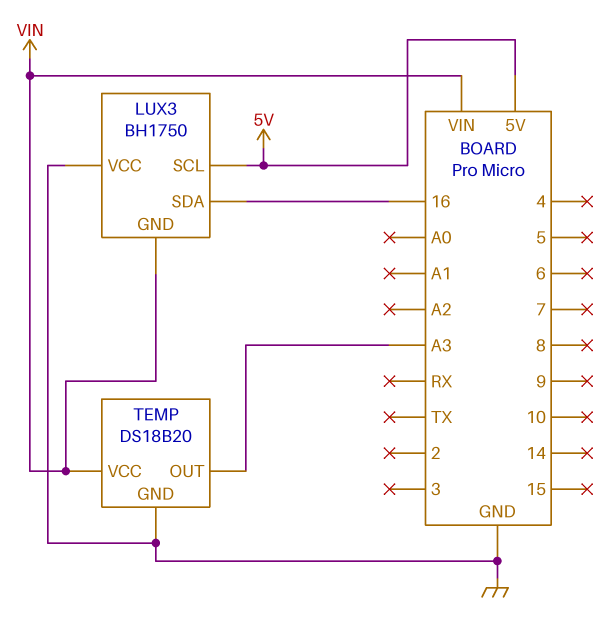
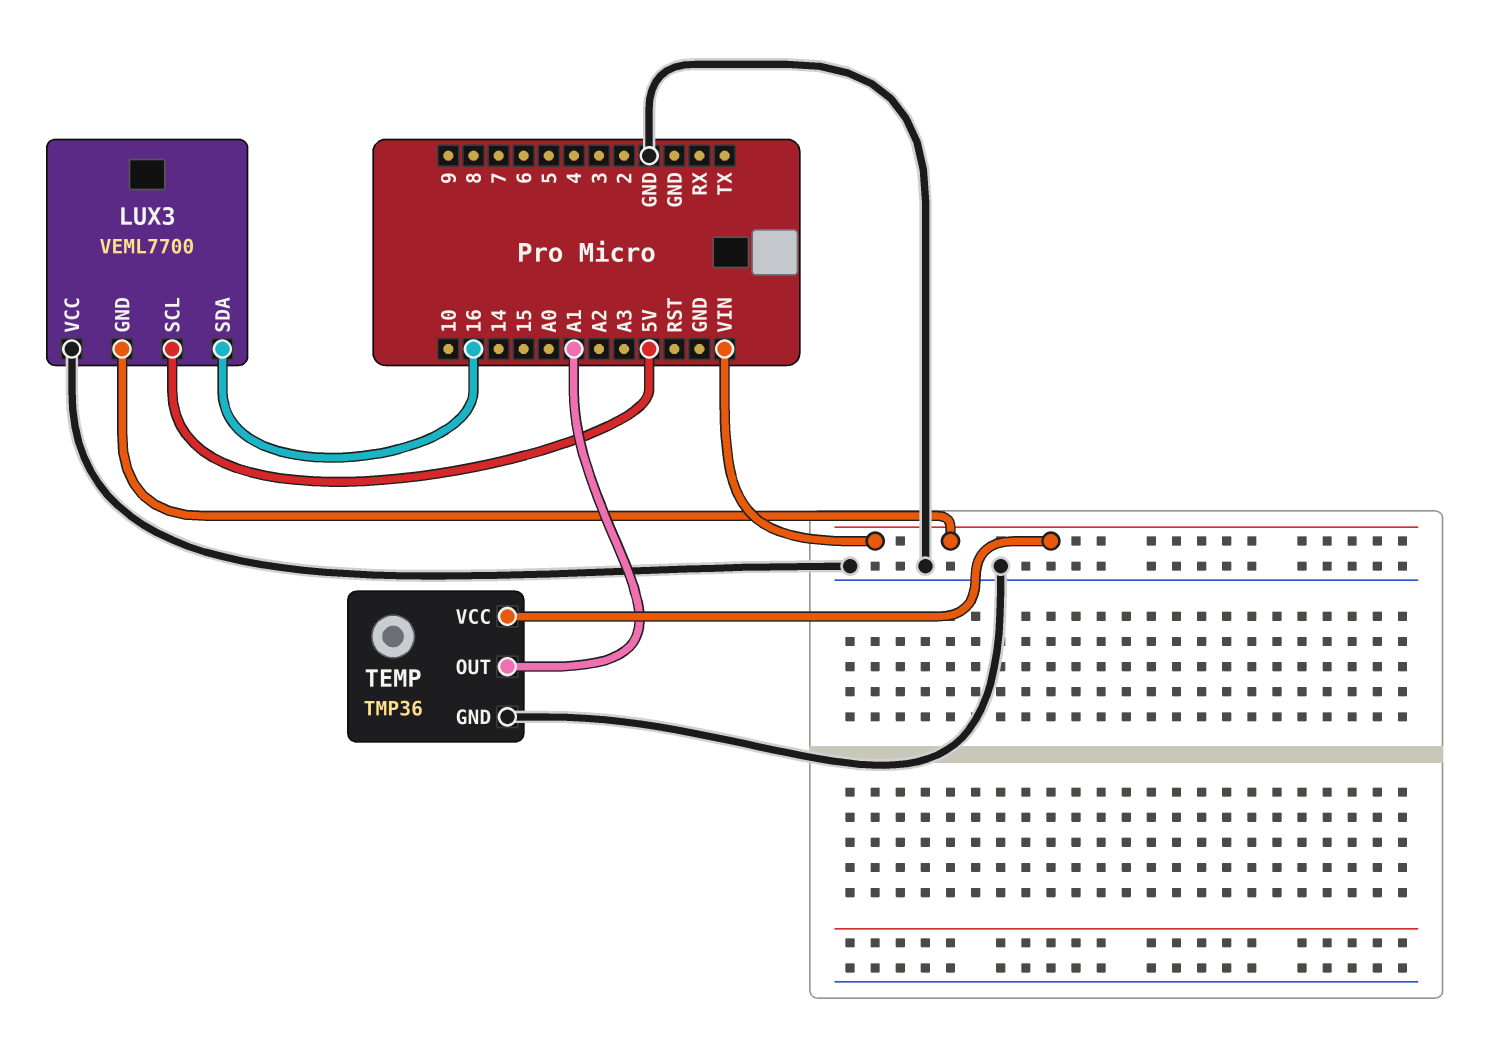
LUX3: BH1750 -> VEML7700
TEMP: DS18B20 -> TMP36
TEMP pin OUT: A3 -> A1

